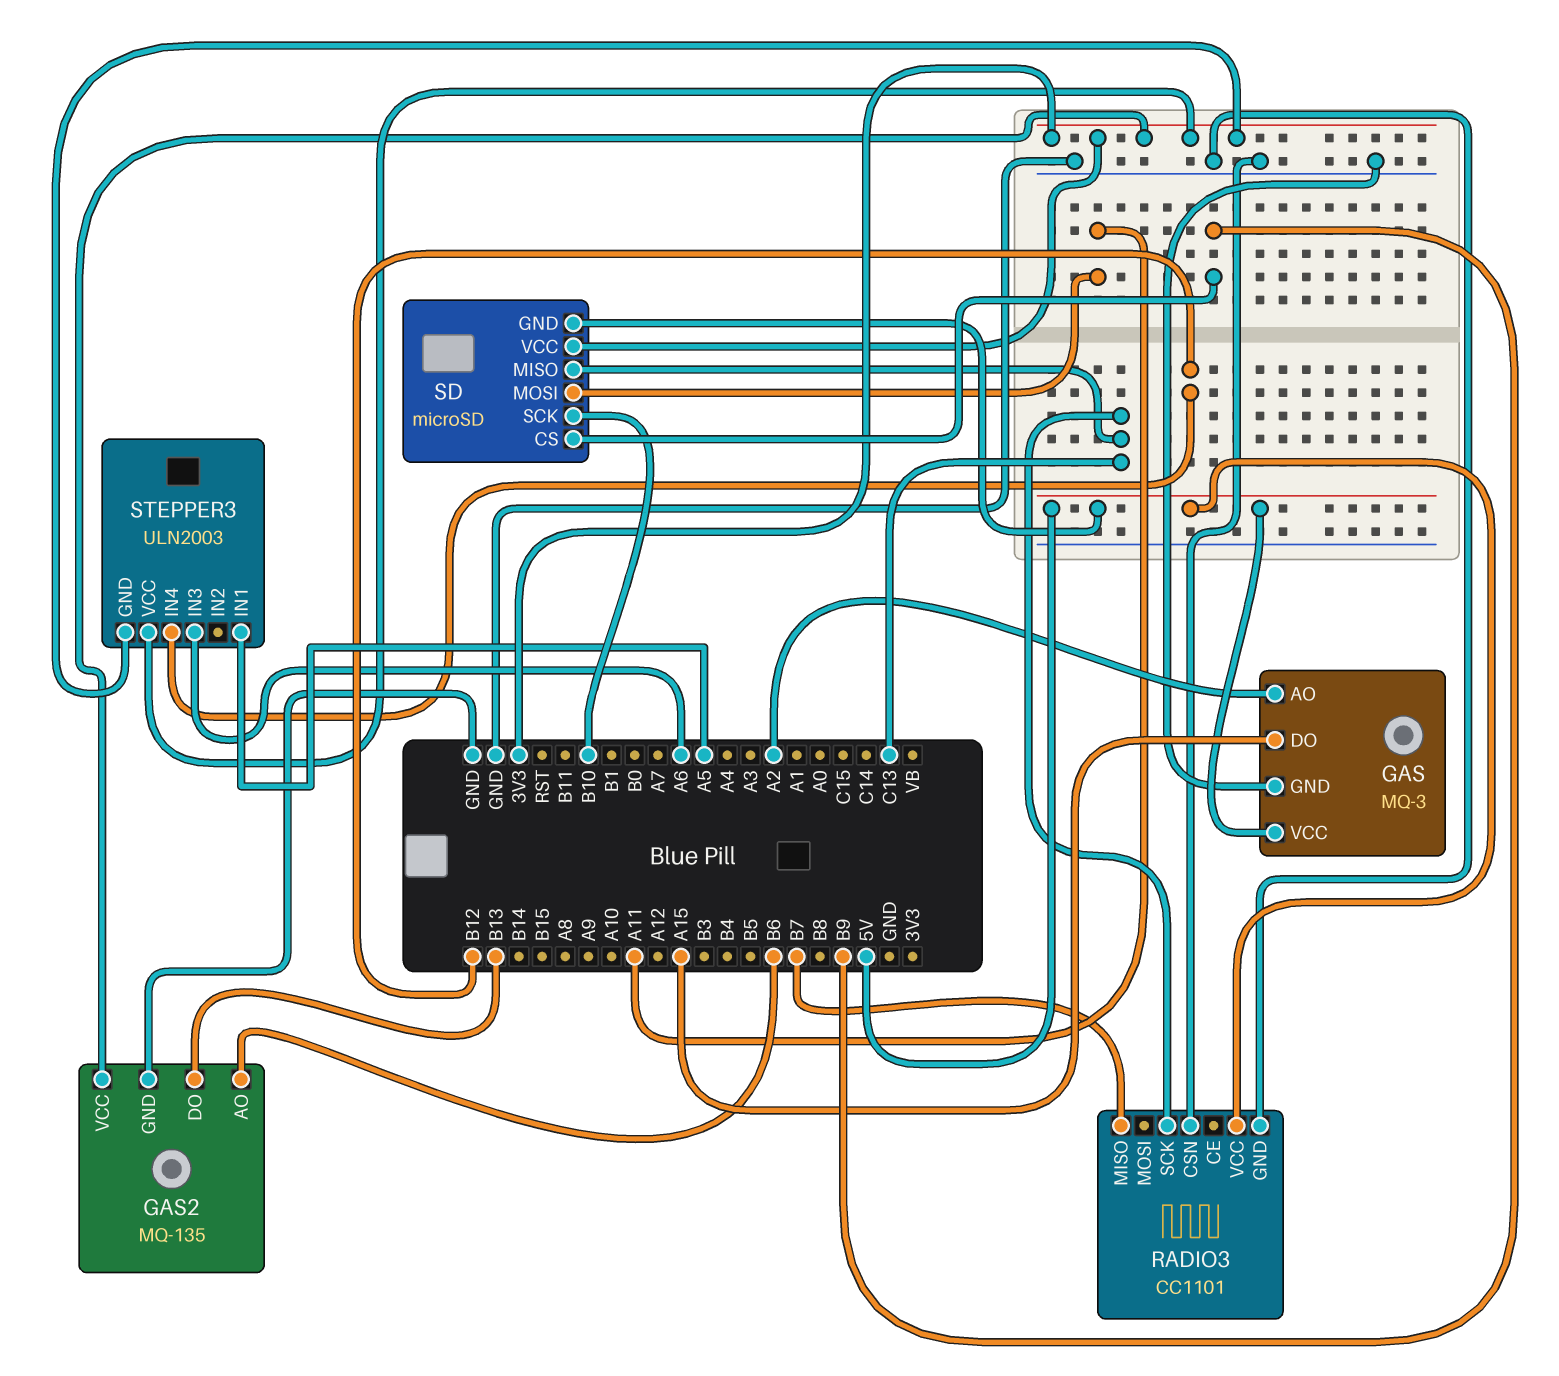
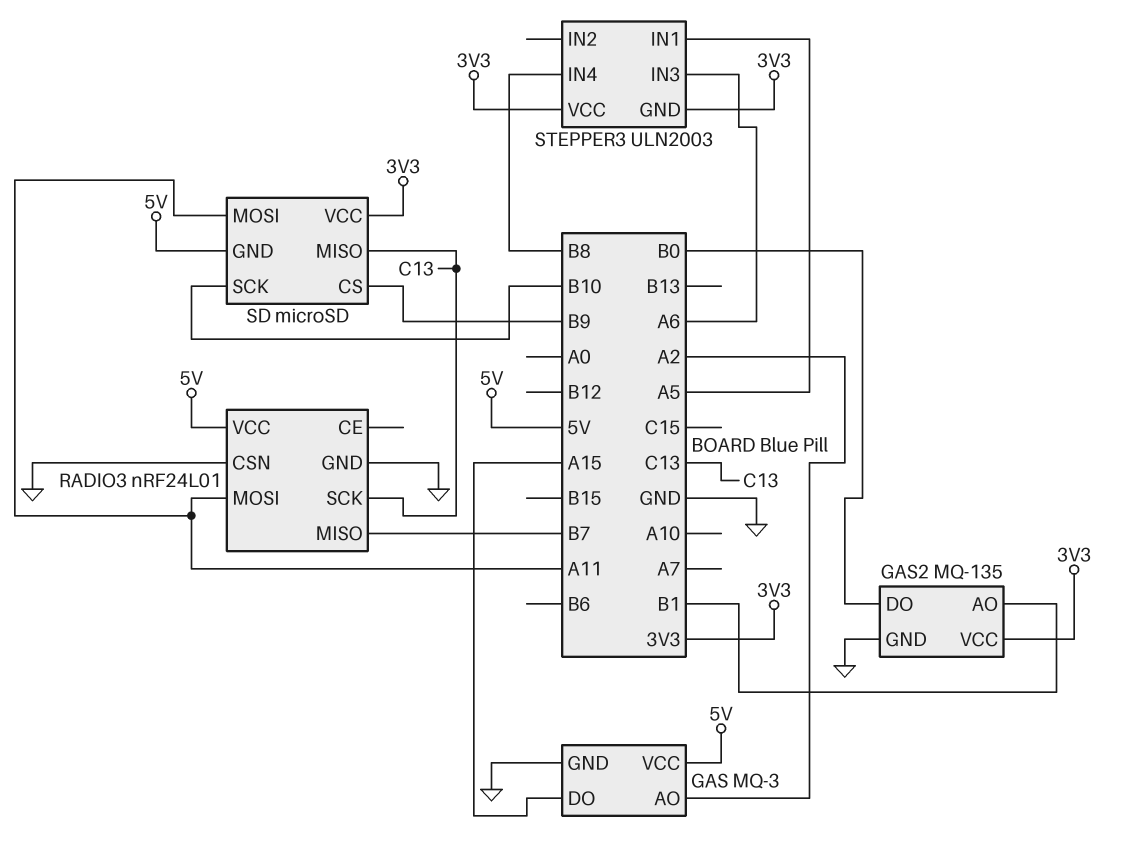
GAS2 pin AO: B6 -> B1
GAS2 pin DO: B13 -> B0
RADIO3: CC1101 -> nRF24L01
RADIO3 pin MOSI: none -> A11
STEPPER3 pin IN4: B12 -> B8

